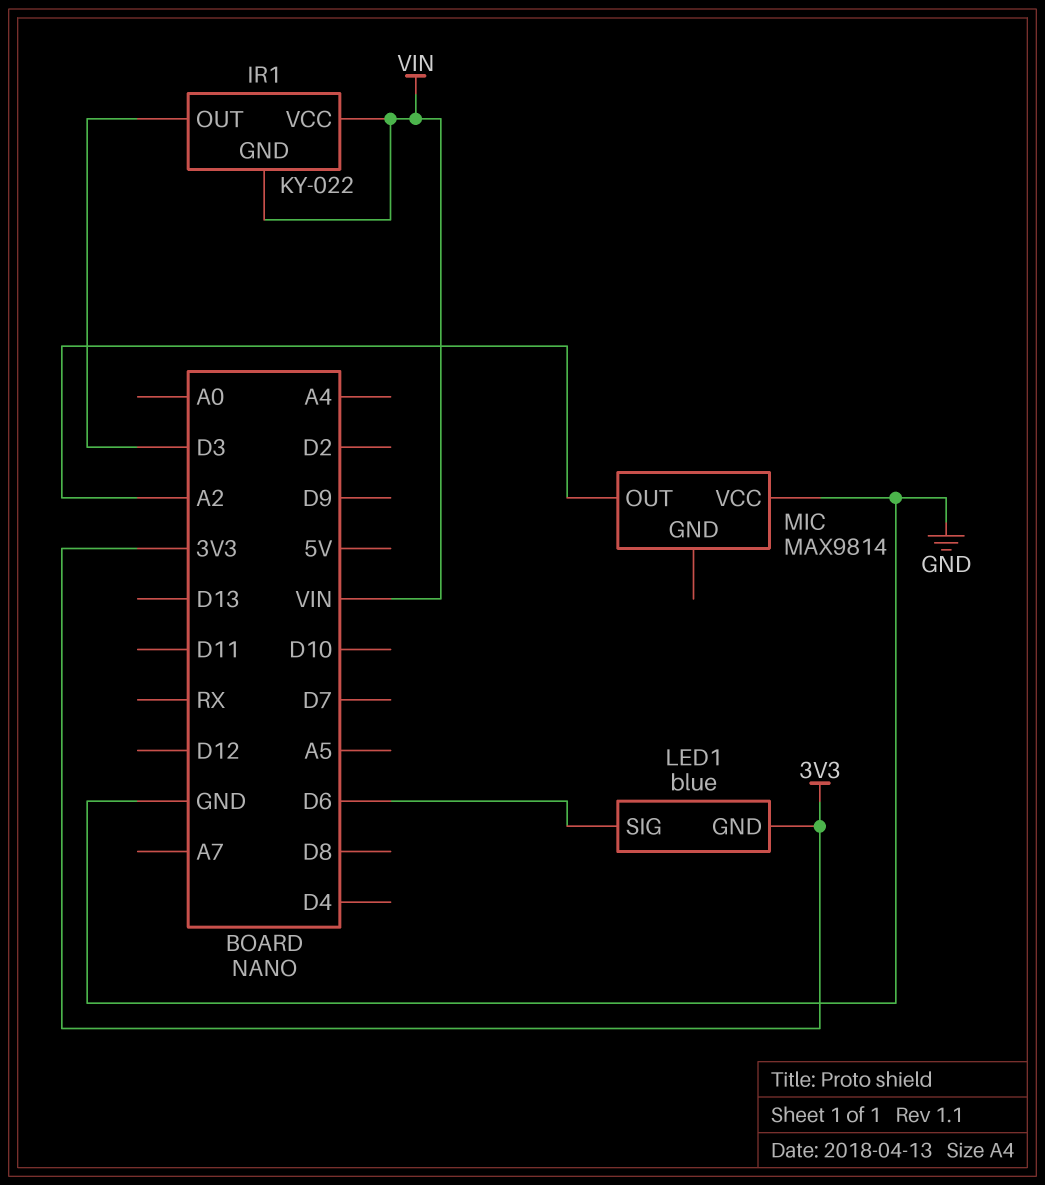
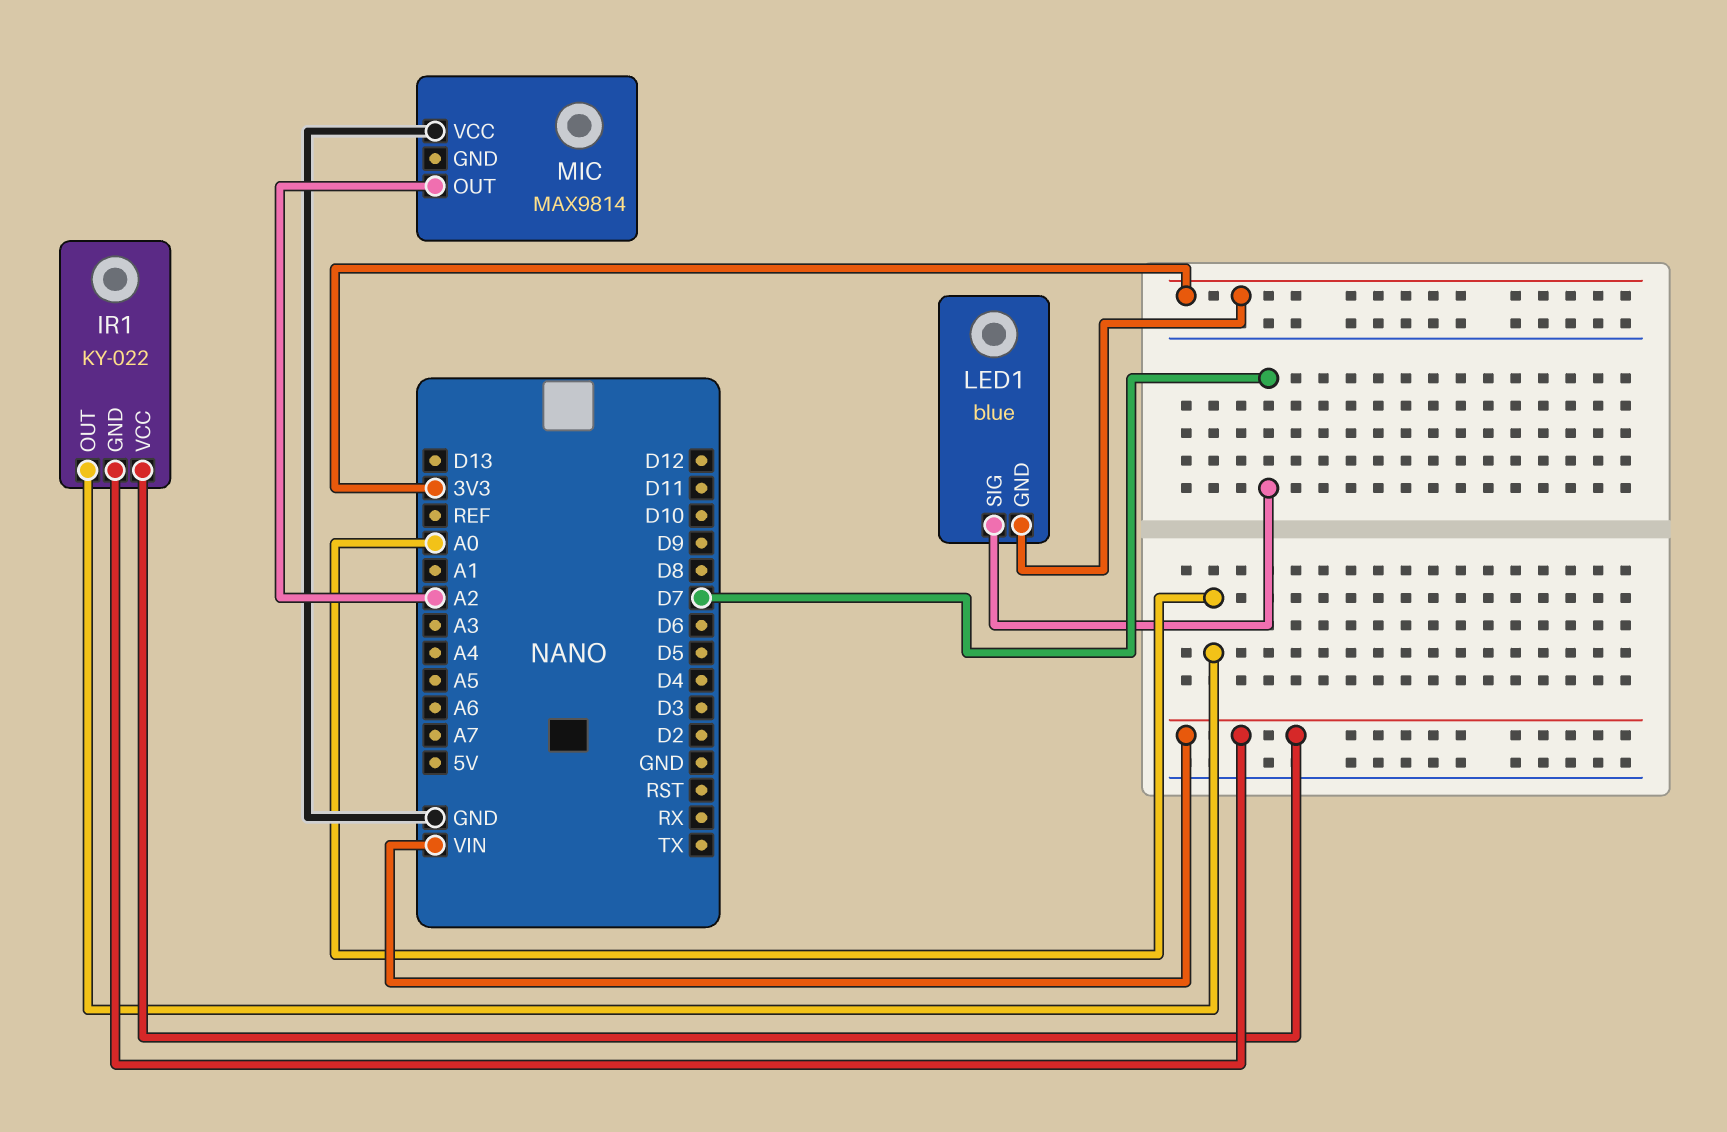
IR1 pin OUT: D3 -> A0
LED1 pin SIG: D6 -> D7

